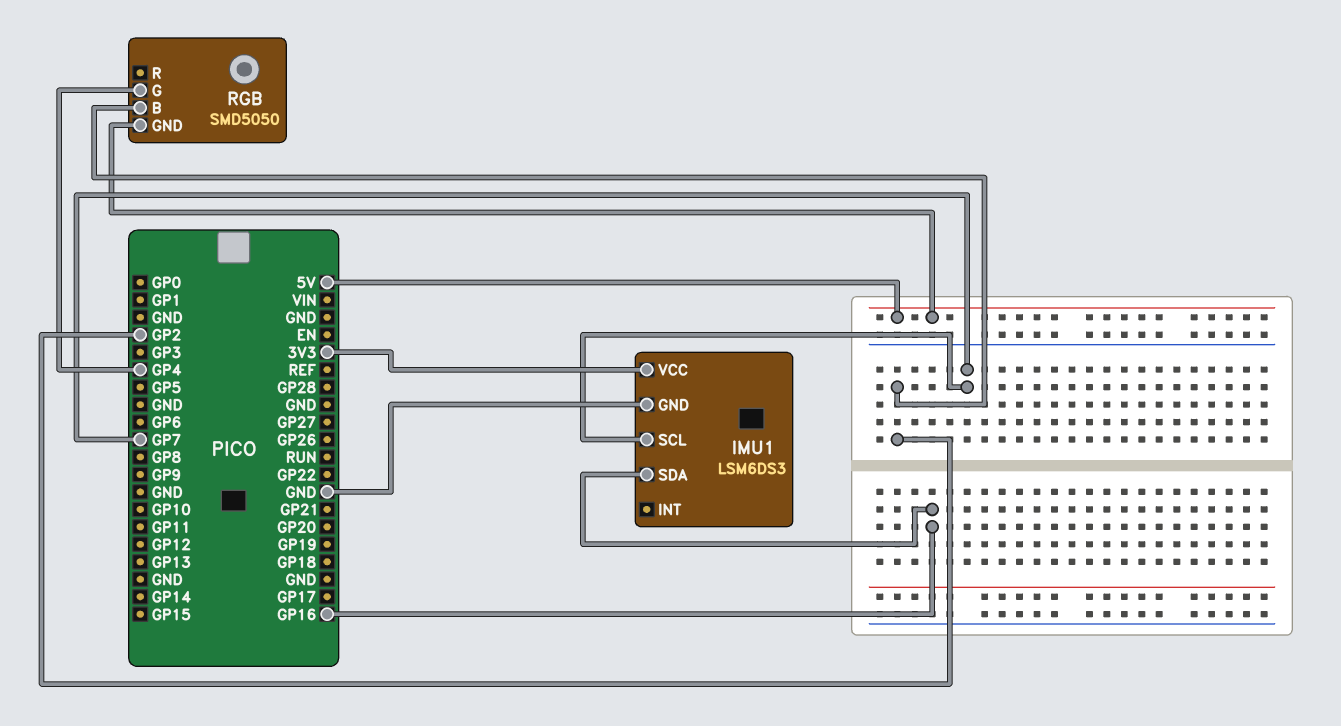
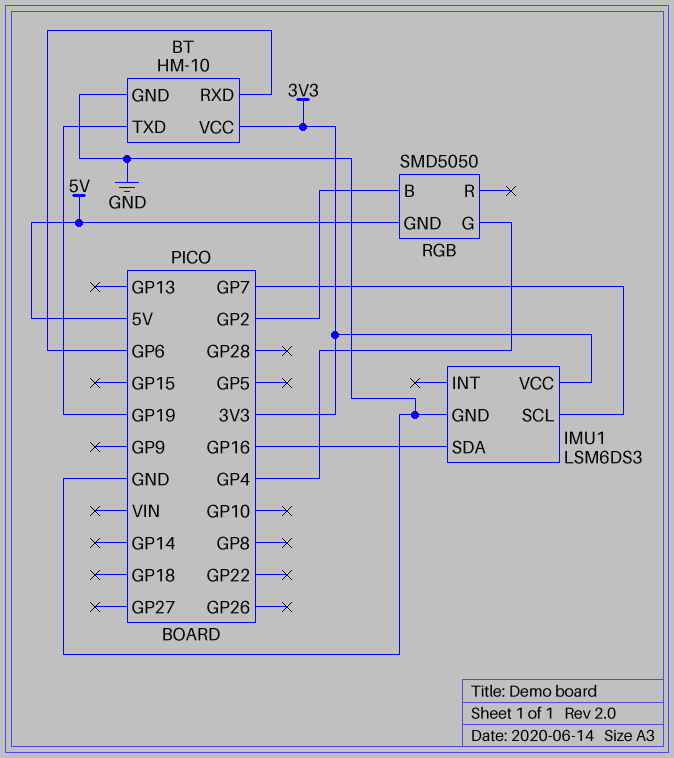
BT: none -> HM-10
BT pin GND: none -> GND
BT pin RXD: none -> GP6
BT pin TXD: none -> GP19
BT pin VCC: none -> 3V3

